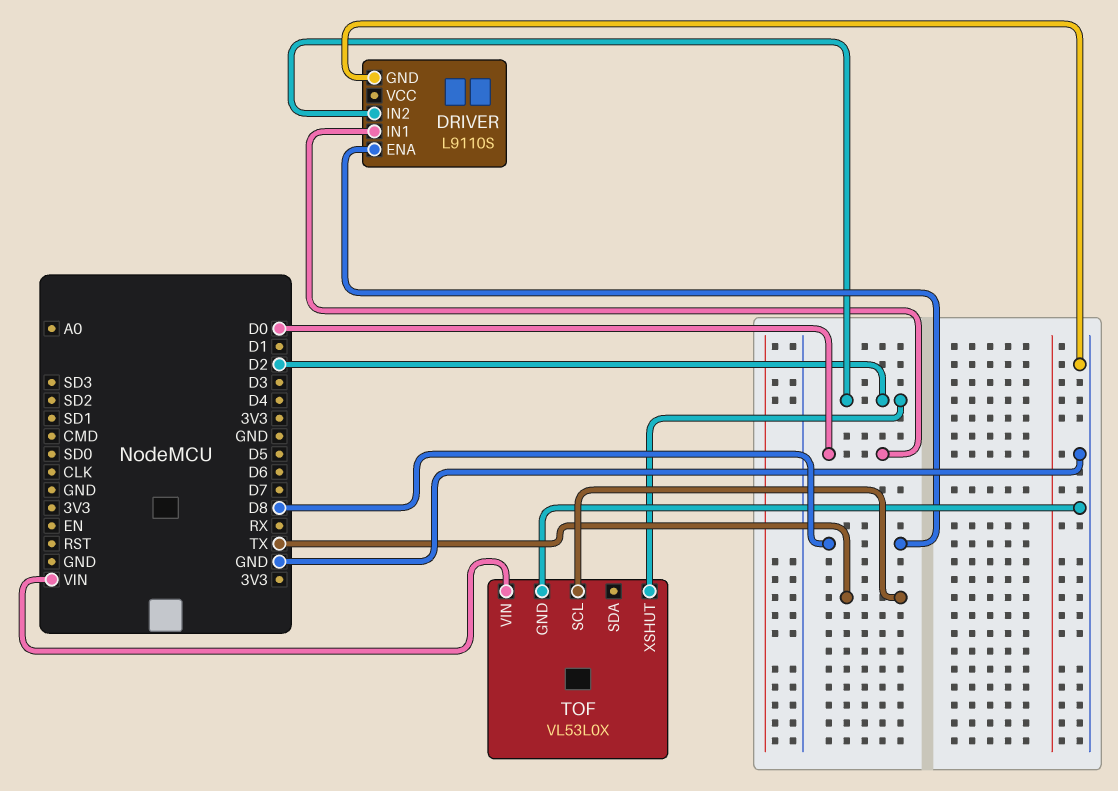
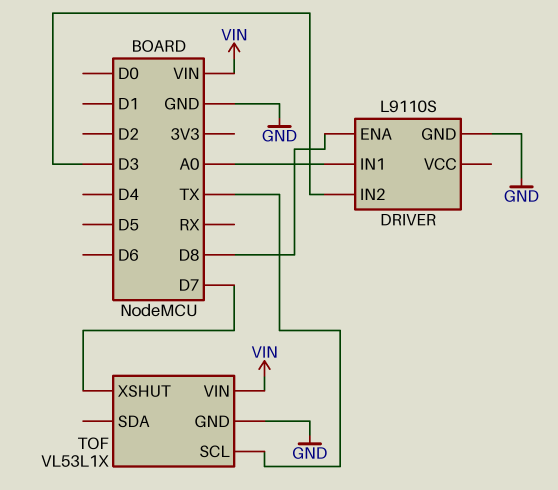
DRIVER pin IN1: D0 -> A0
DRIVER pin IN2: D2 -> D3
TOF: VL53L0X -> VL53L1X
TOF pin XSHUT: D2 -> D7

